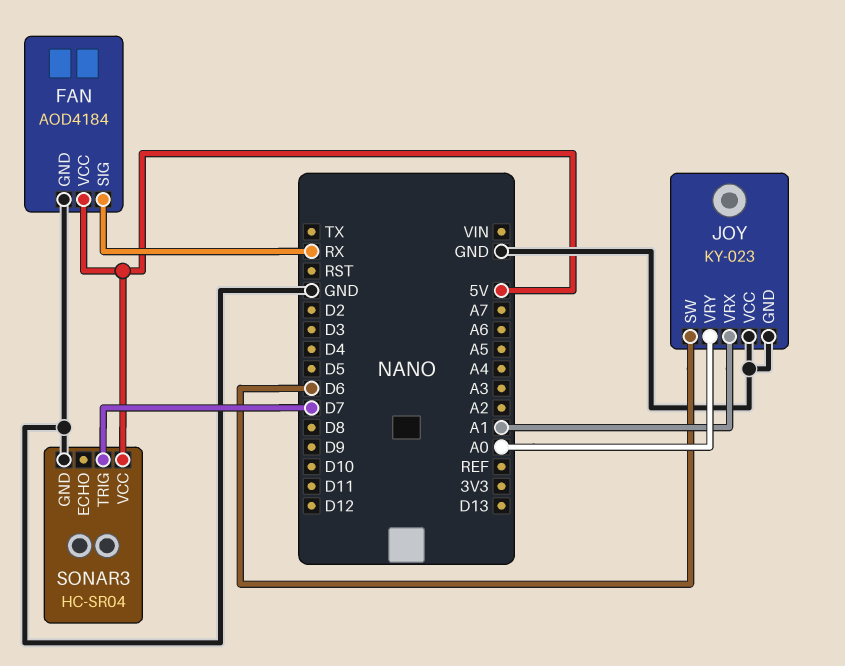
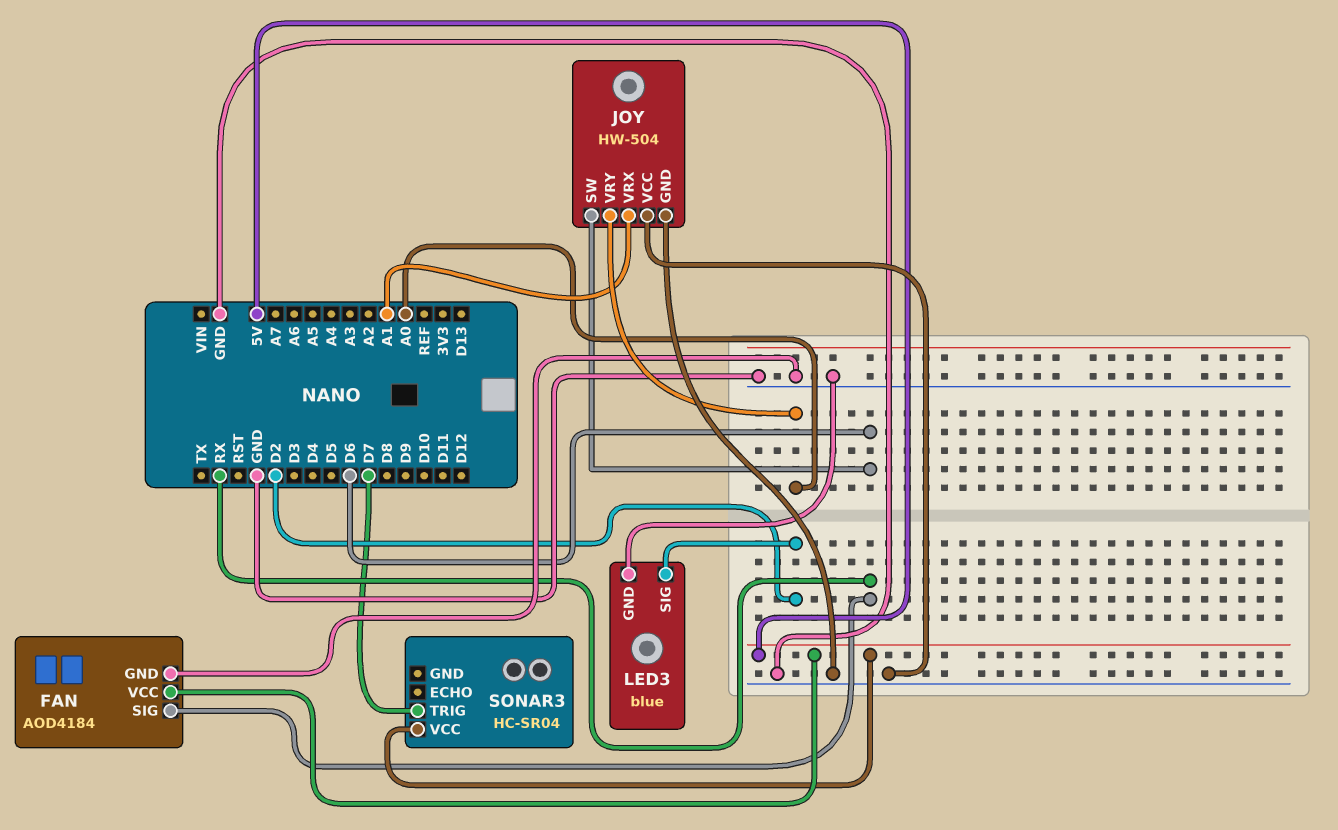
JOY: KY-023 -> HW-504
LED3: none -> blue
LED3 pin GND: none -> GND
LED3 pin SIG: none -> D2
SONAR3 pin GND: GND -> none

